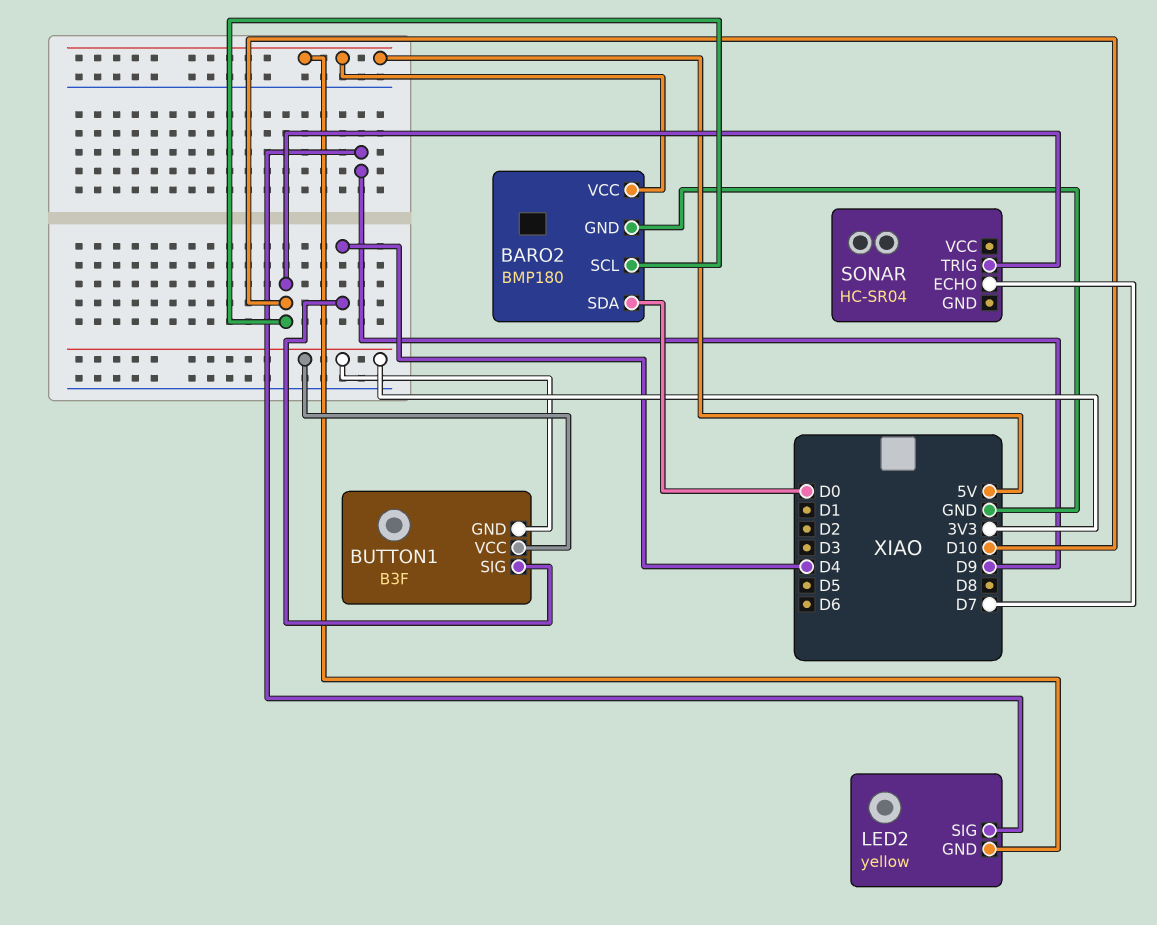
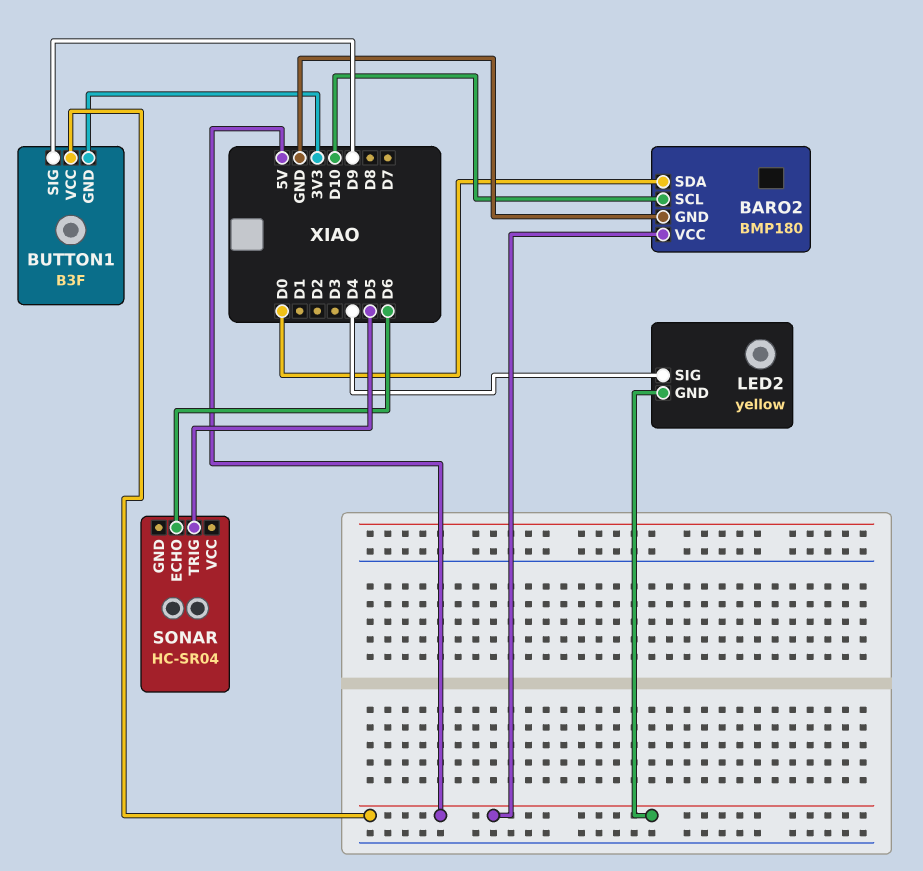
BUTTON1 pin SIG: D4 -> D9
BUTTON1 pin VCC: 3V3 -> 5V
LED2 pin SIG: D9 -> D4
SONAR pin ECHO: D7 -> D6
SONAR pin TRIG: D10 -> D5

